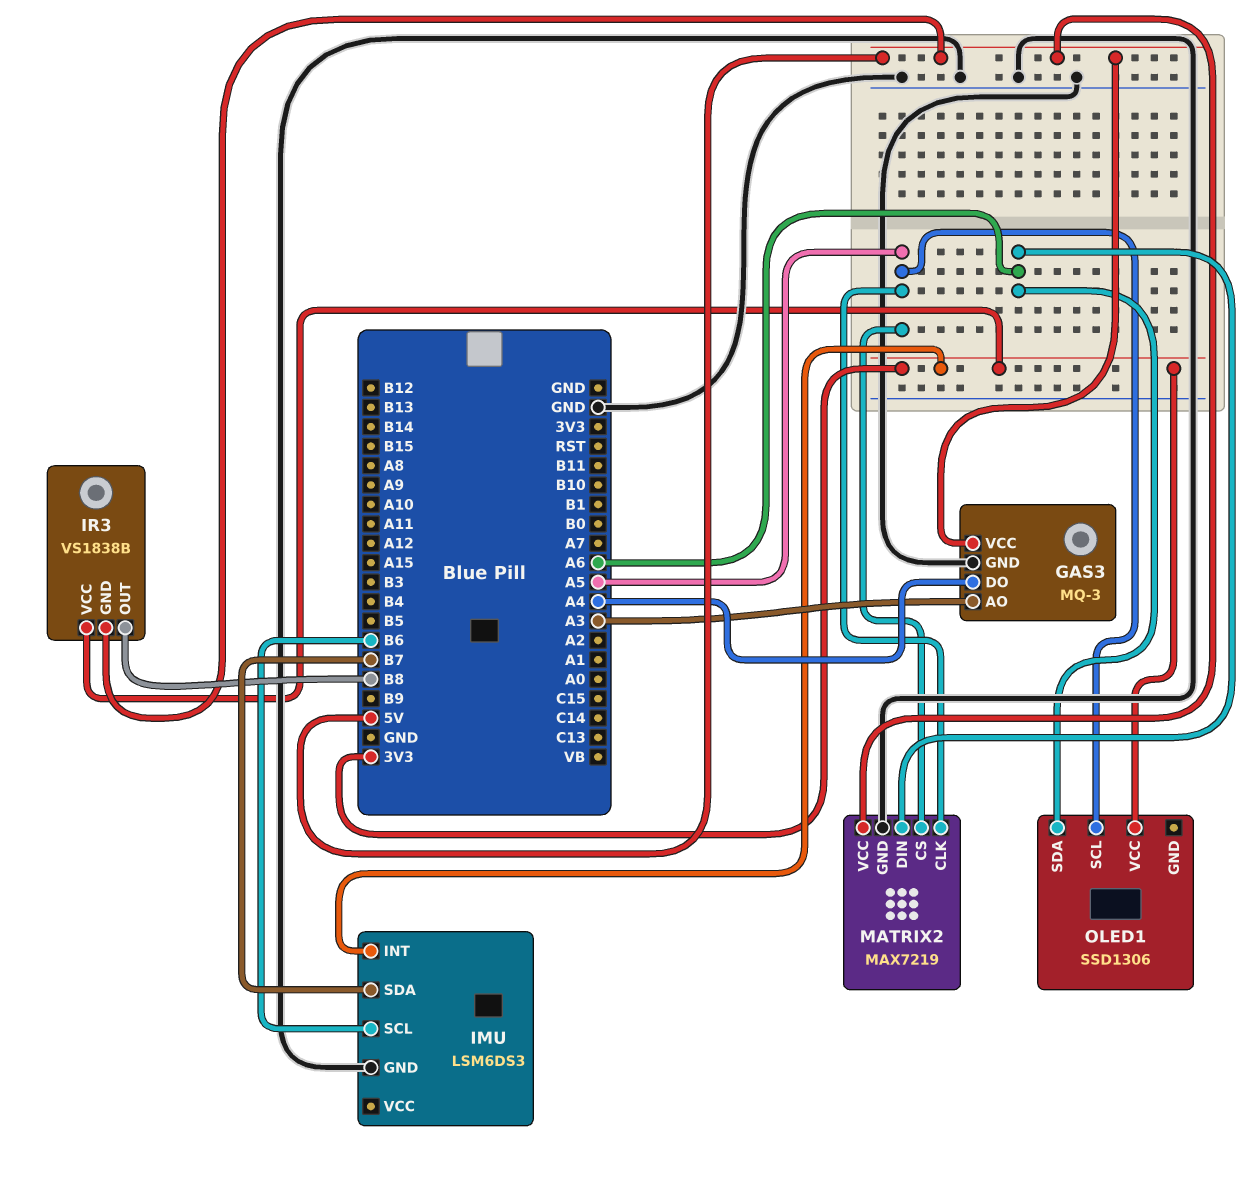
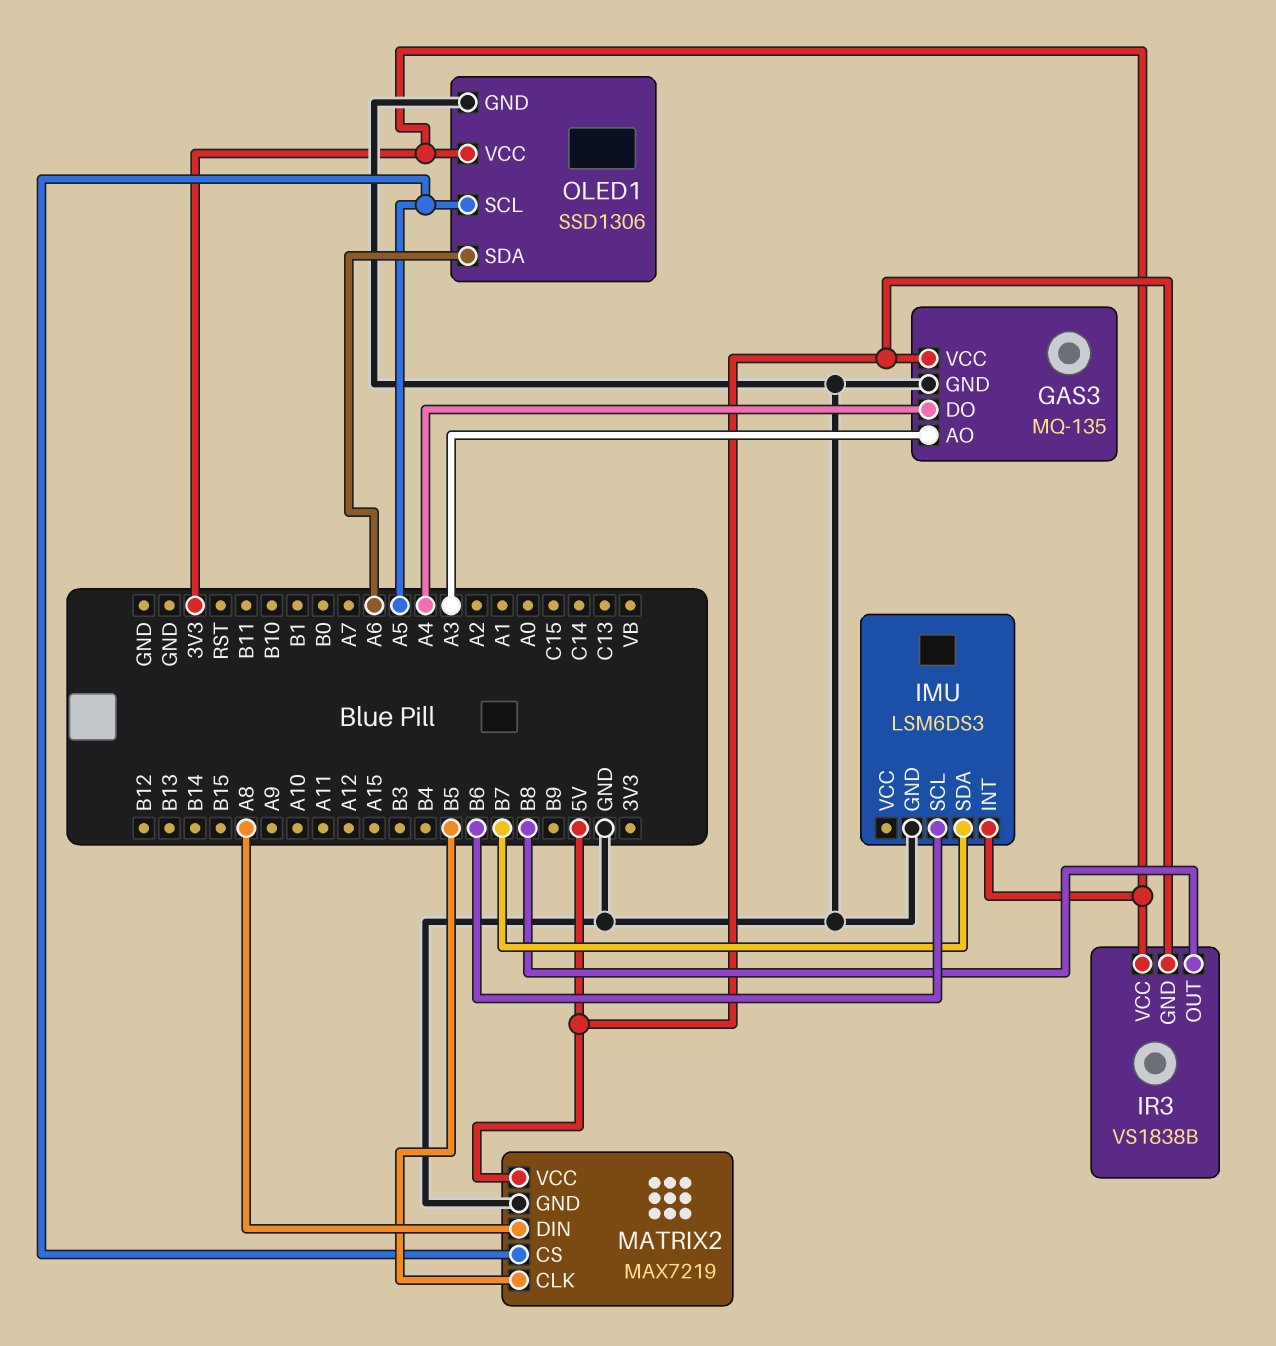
GAS3: MQ-3 -> MQ-135
MATRIX2 pin CLK: A5 -> B5
MATRIX2 pin DIN: A6 -> A8
OLED1 pin GND: none -> GND

